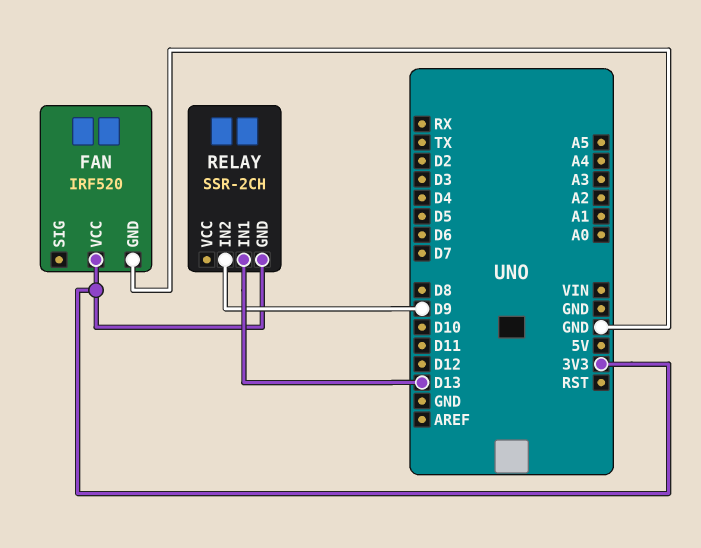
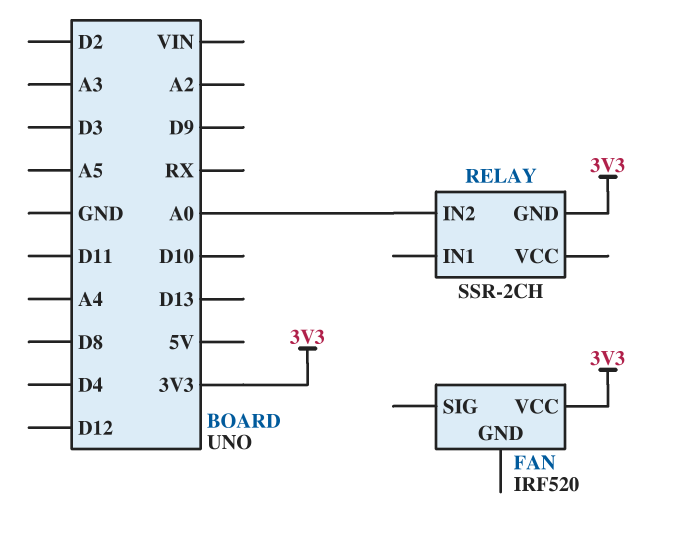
FAN pin GND: GND -> none
RELAY pin IN1: D13 -> none
RELAY pin IN2: D9 -> A0

